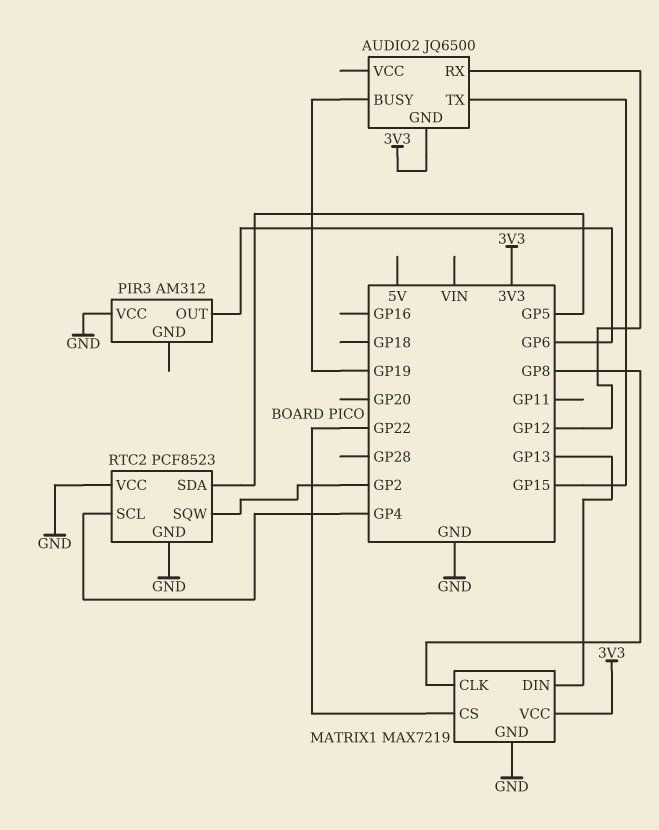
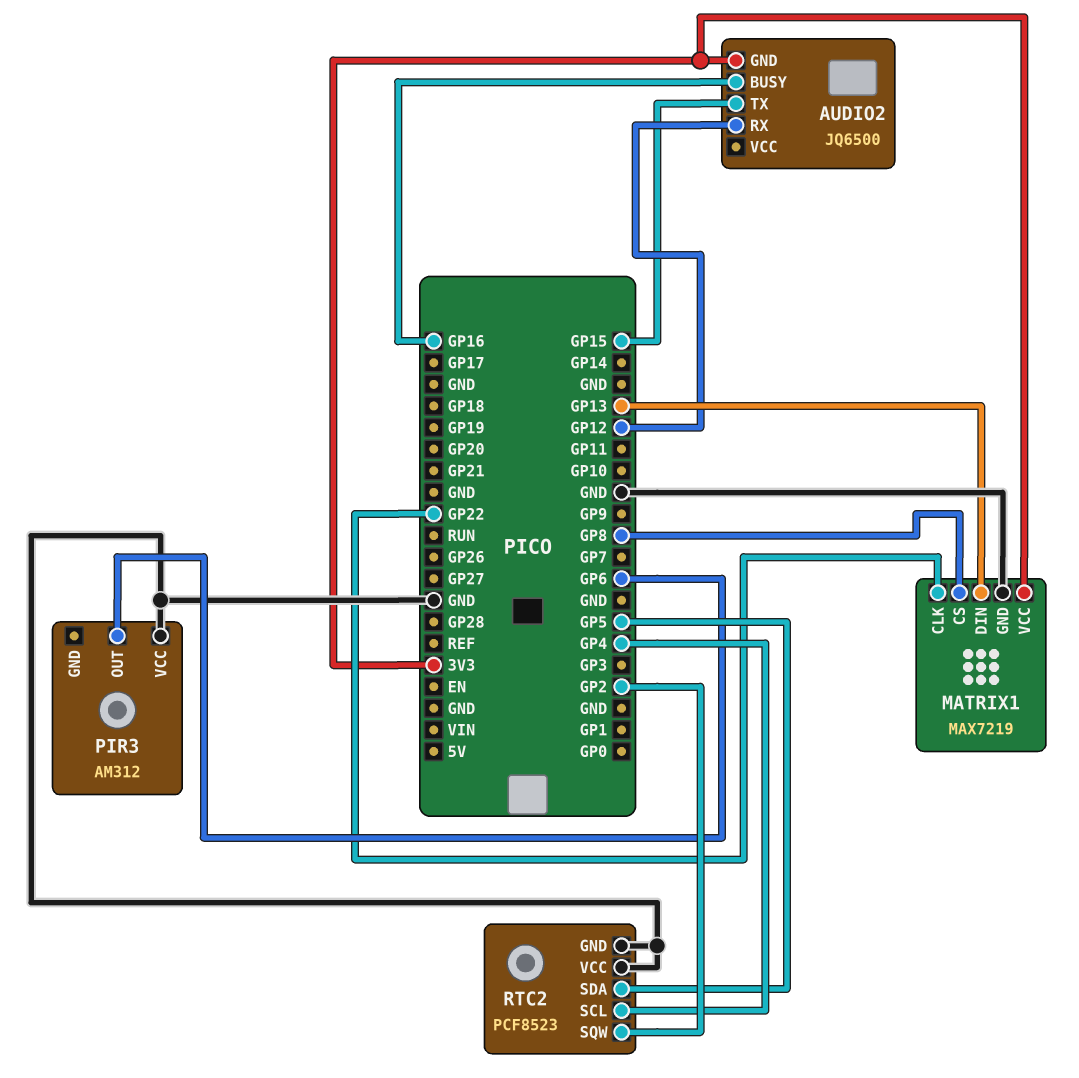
AUDIO2 pin BUSY: GP19 -> GP16
MATRIX1 pin CLK: GP8 -> GP22
MATRIX1 pin CS: GP22 -> GP8

